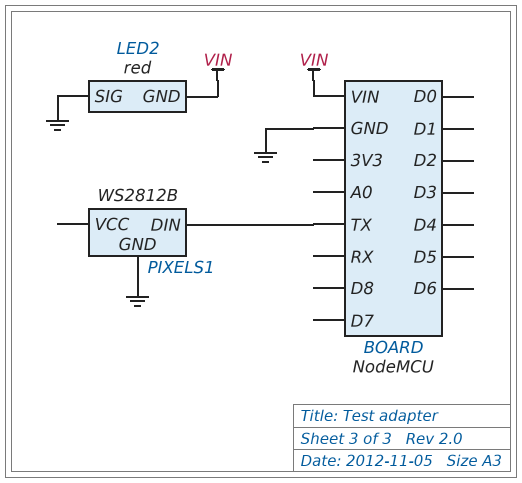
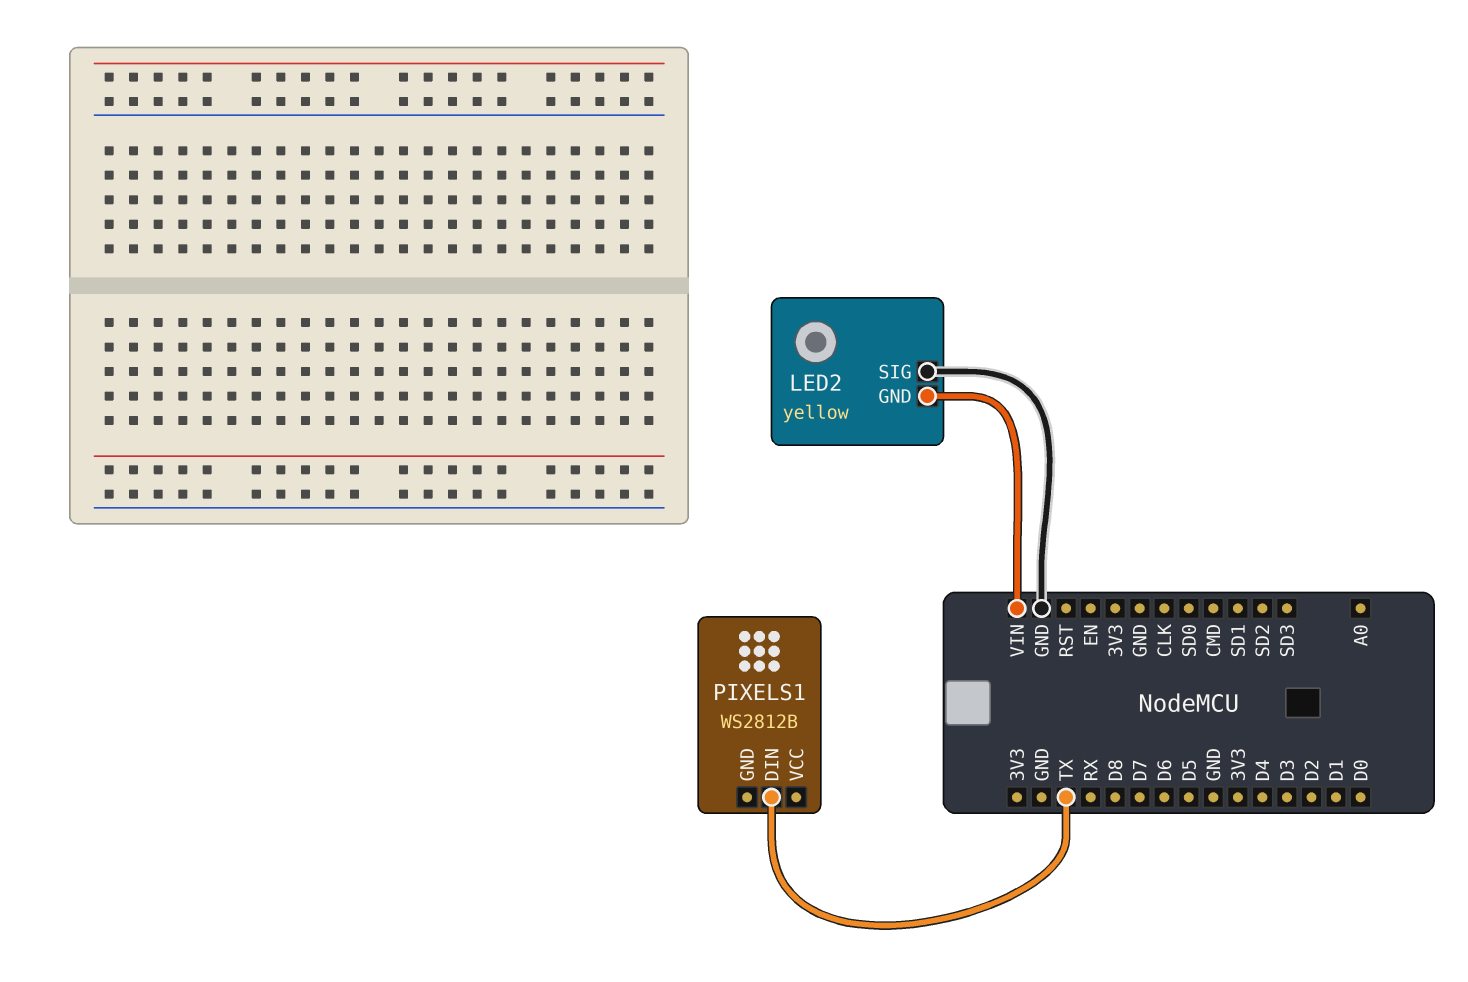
LED2: red -> yellow
PIXELS1 pin GND: GND -> none

